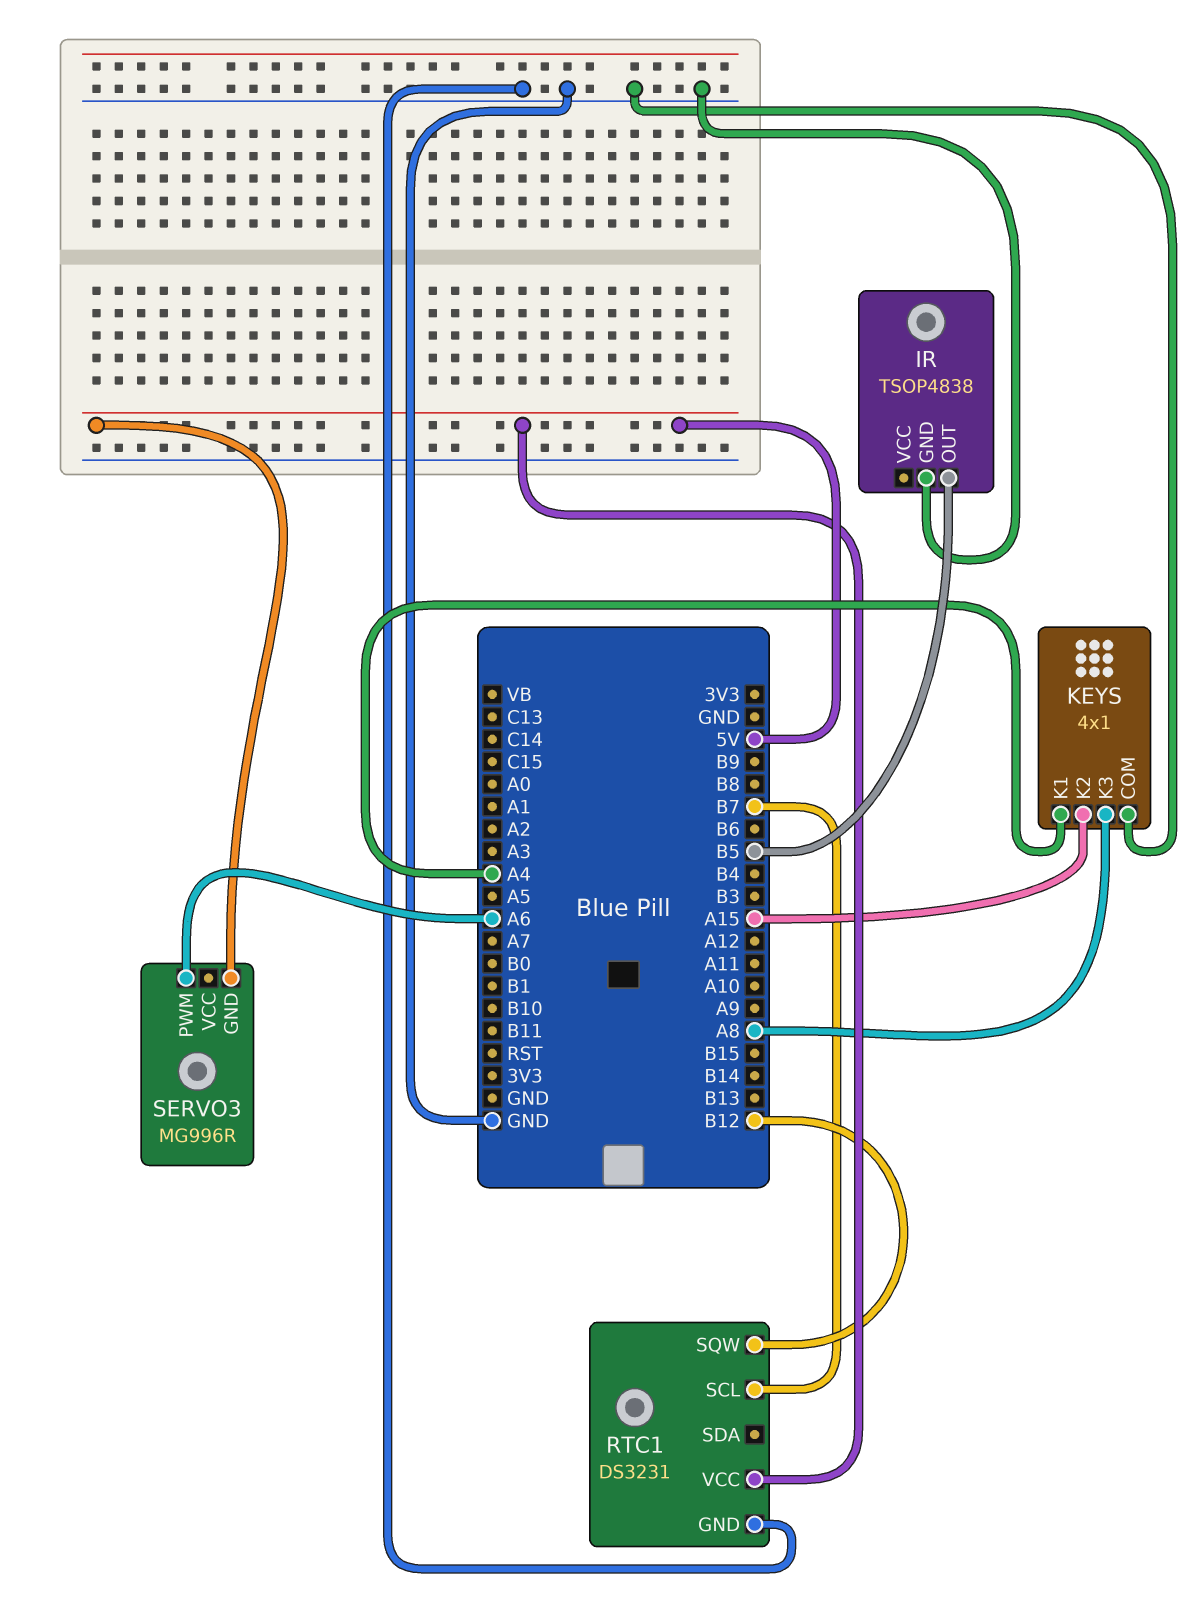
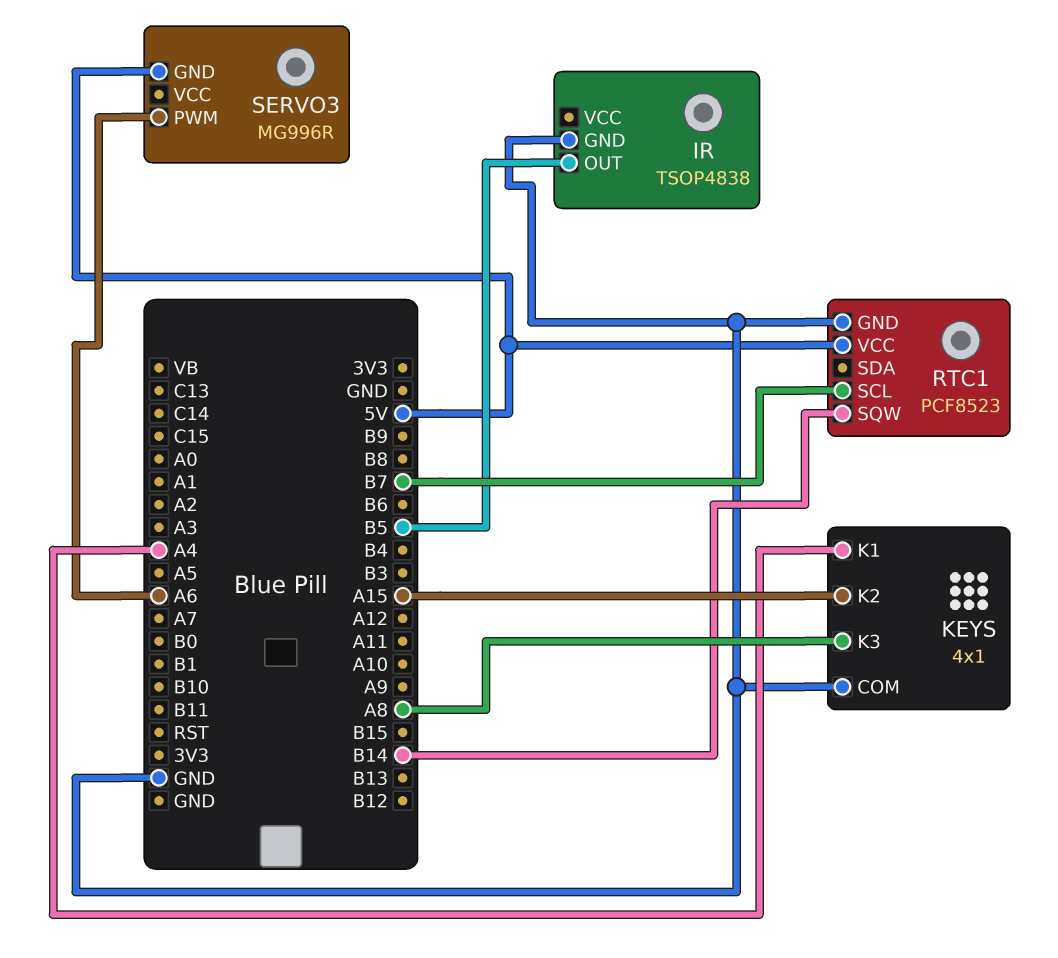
RTC1: DS3231 -> PCF8523
RTC1 pin SQW: B12 -> B14

